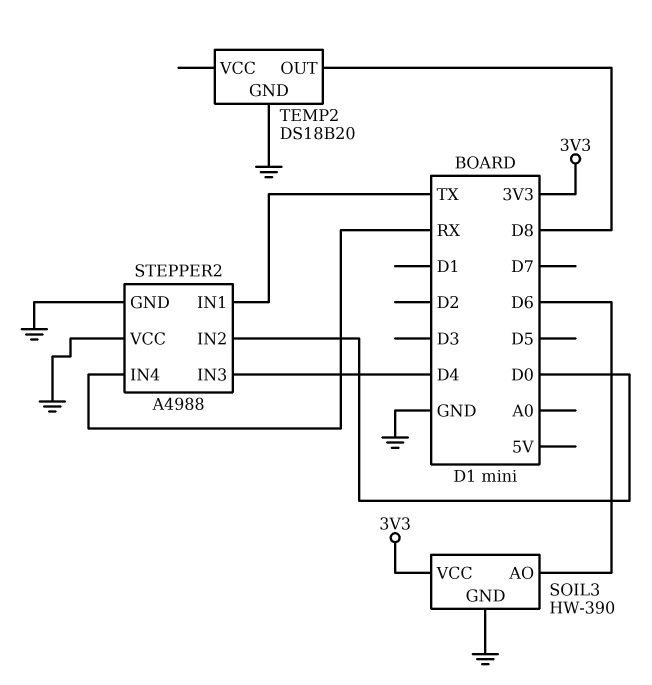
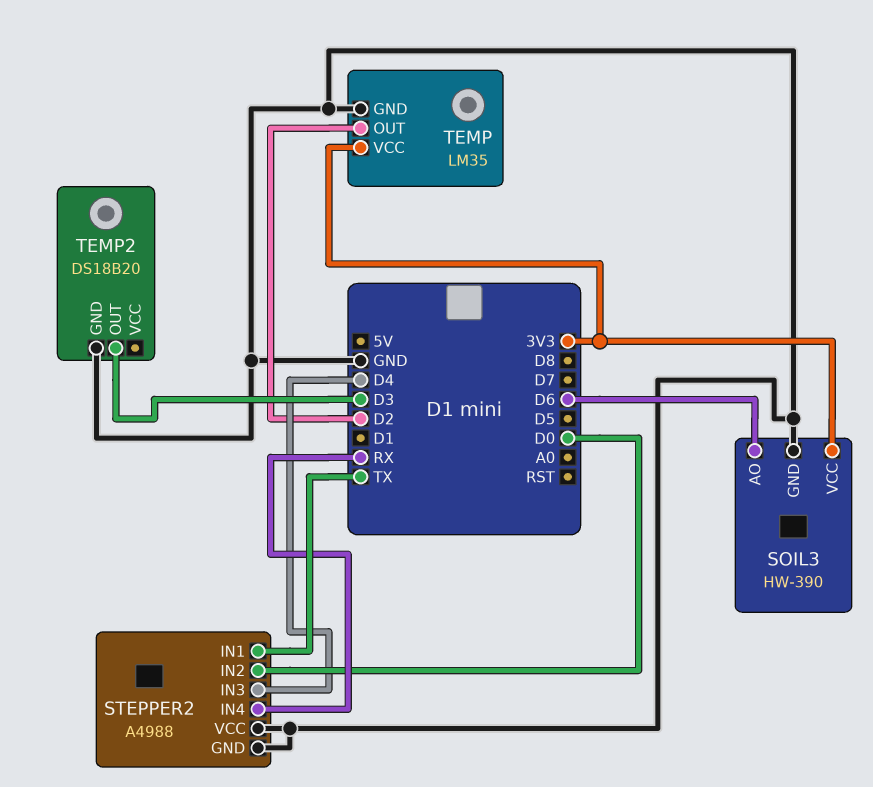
TEMP: none -> LM35
TEMP pin GND: none -> GND
TEMP pin OUT: none -> D2
TEMP pin VCC: none -> 3V3
TEMP2 pin OUT: D8 -> D3

